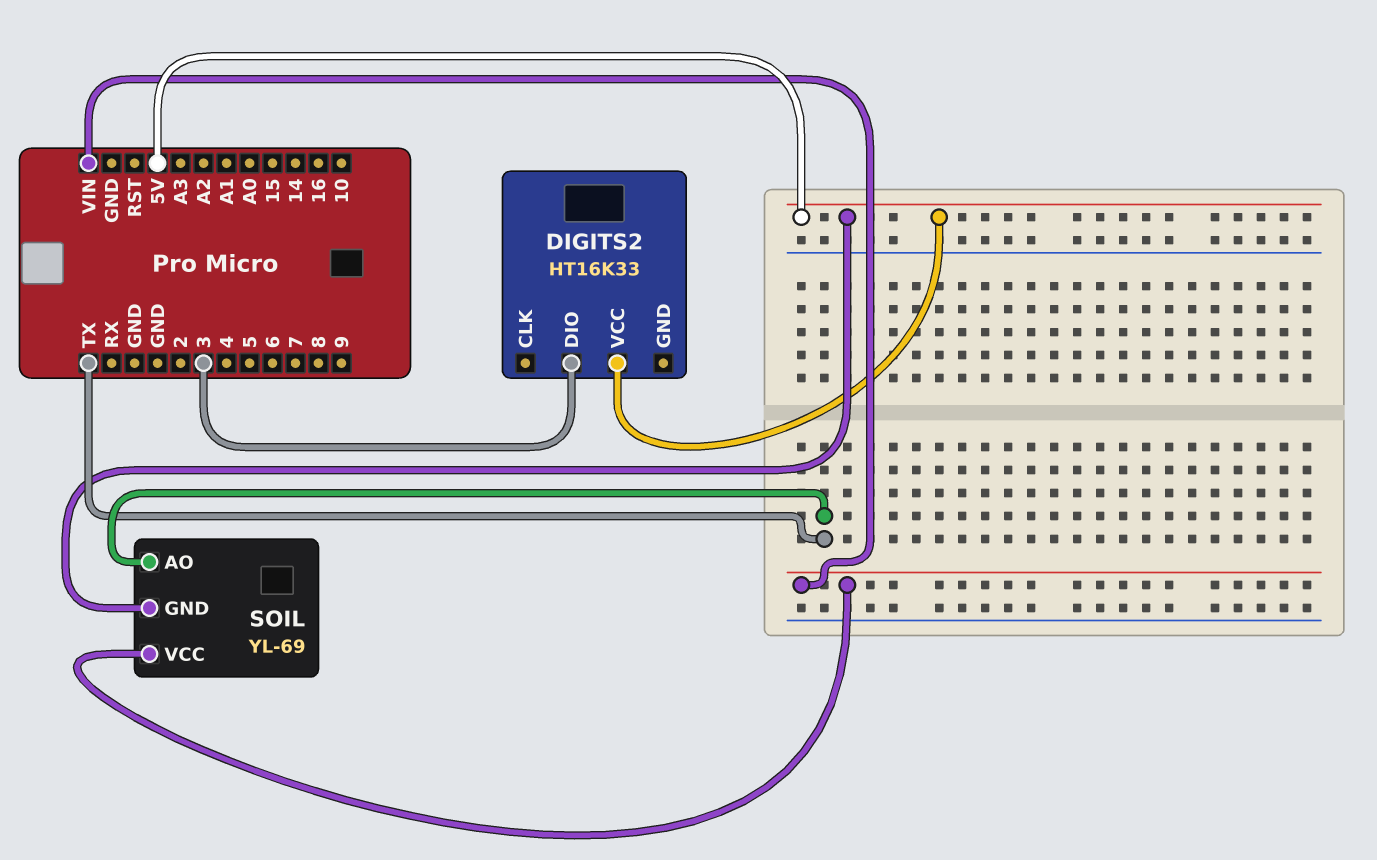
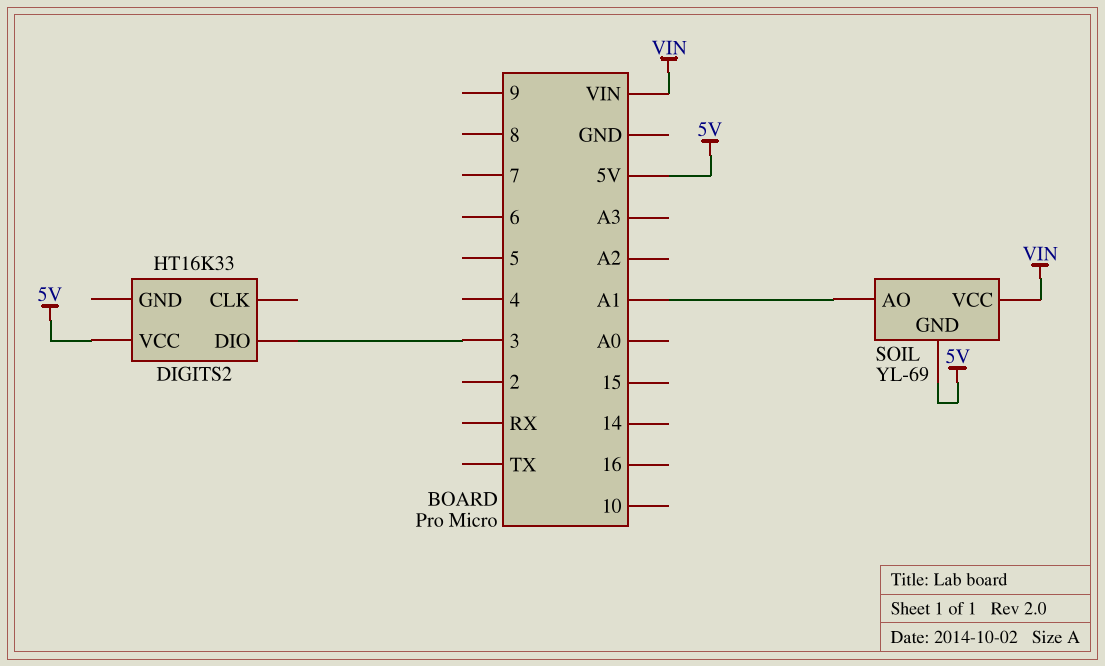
SOIL pin AO: TX -> A1

